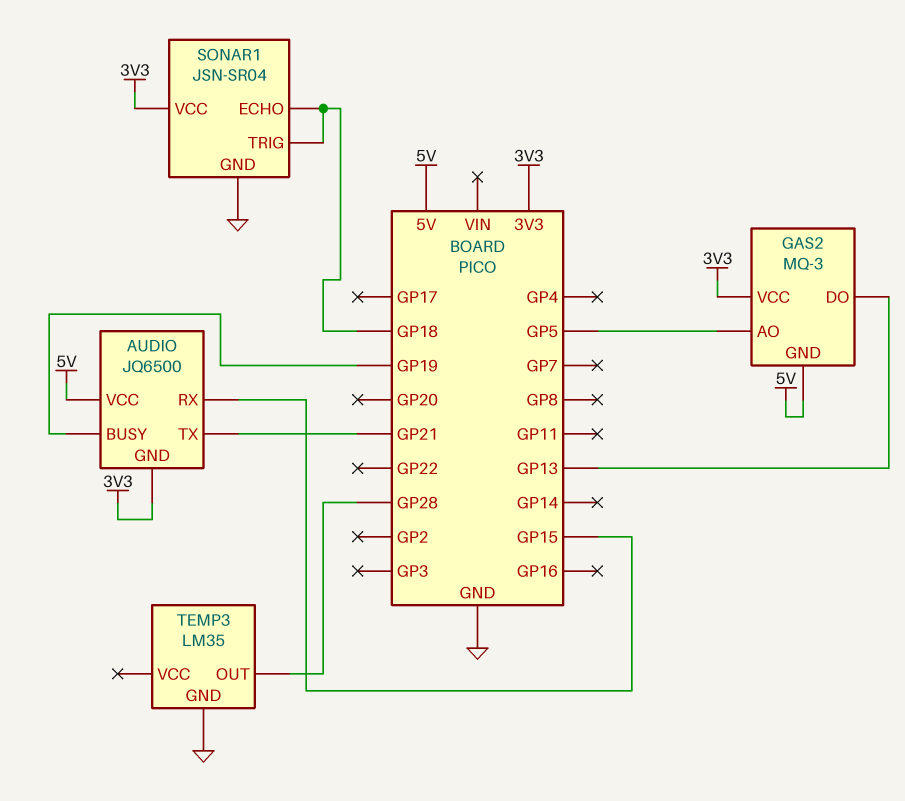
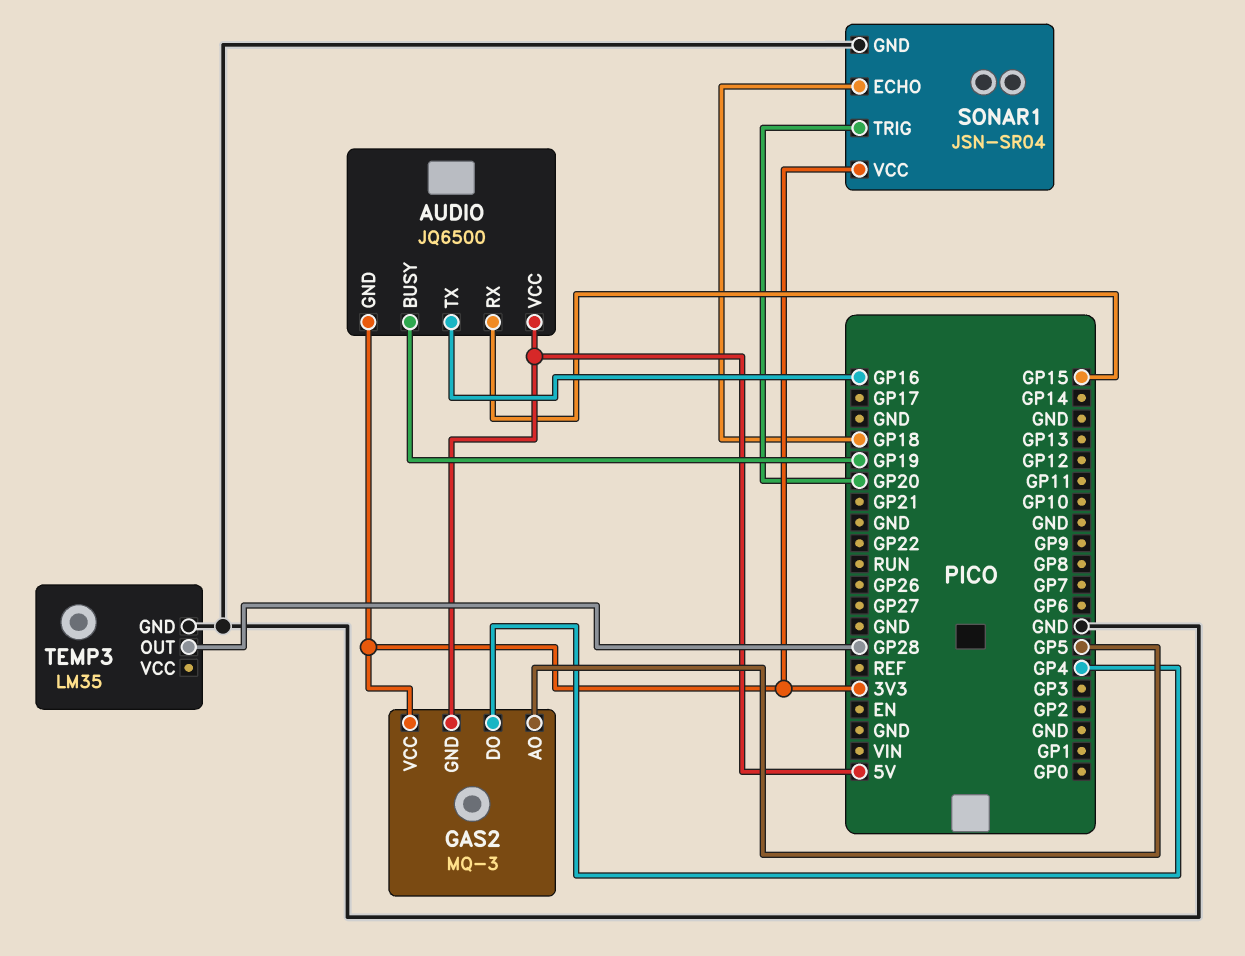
AUDIO pin TX: GP21 -> GP16
GAS2 pin DO: GP13 -> GP4
SONAR1 pin TRIG: GP18 -> GP20

